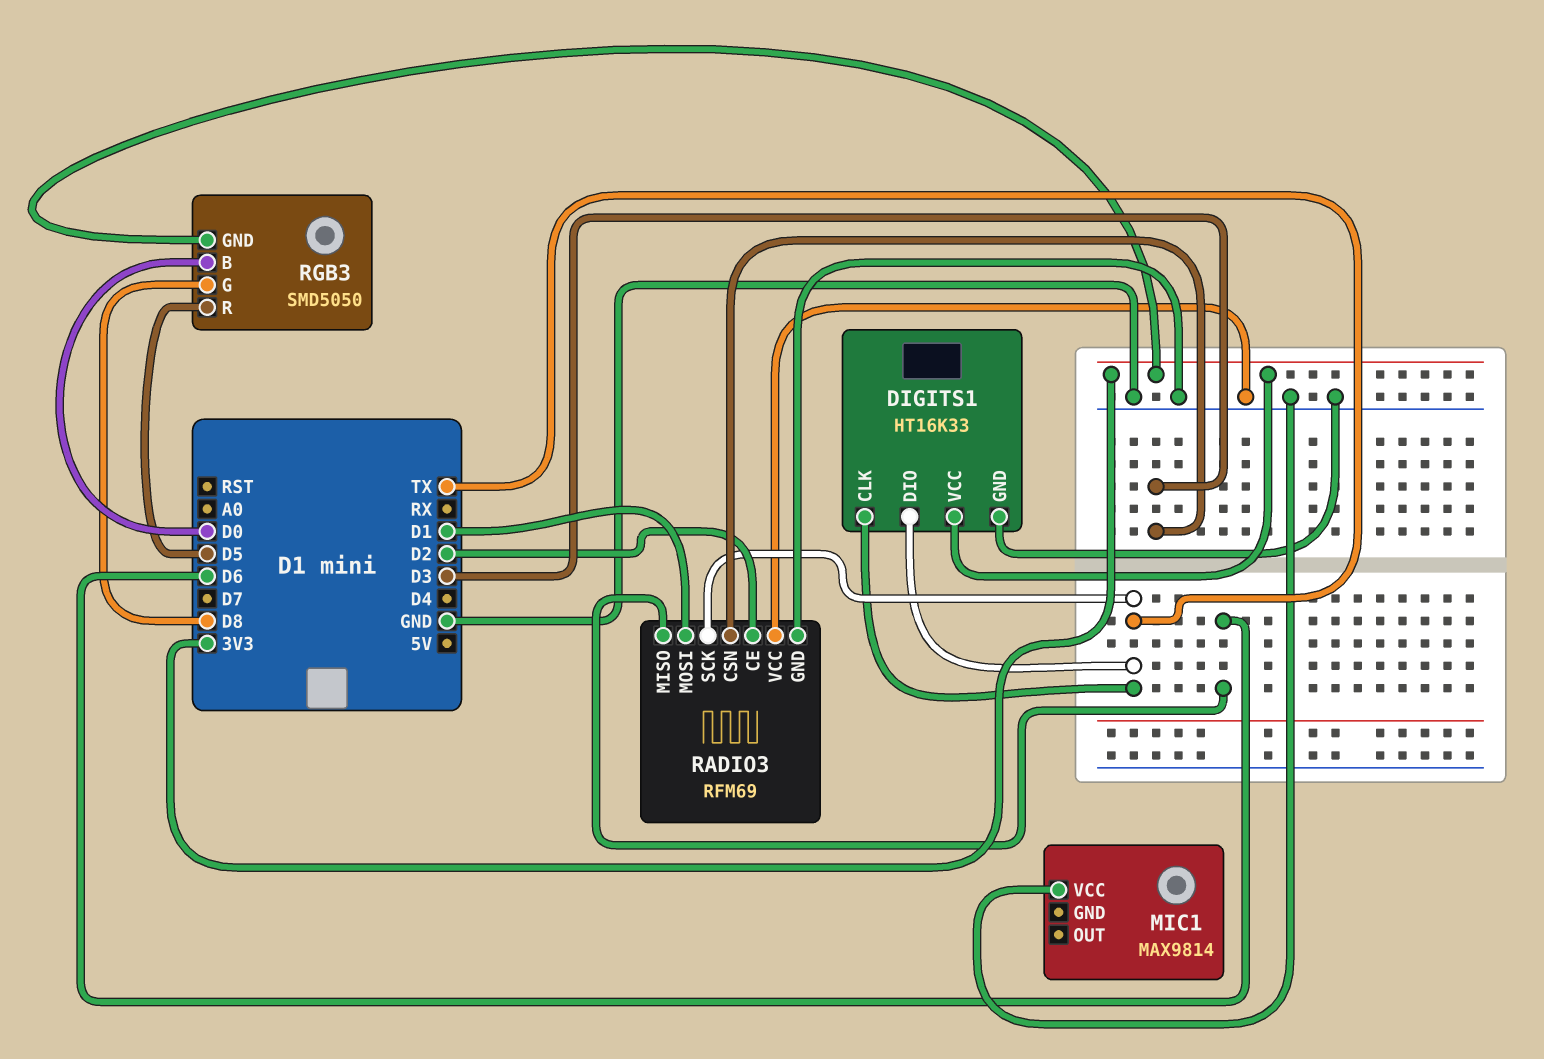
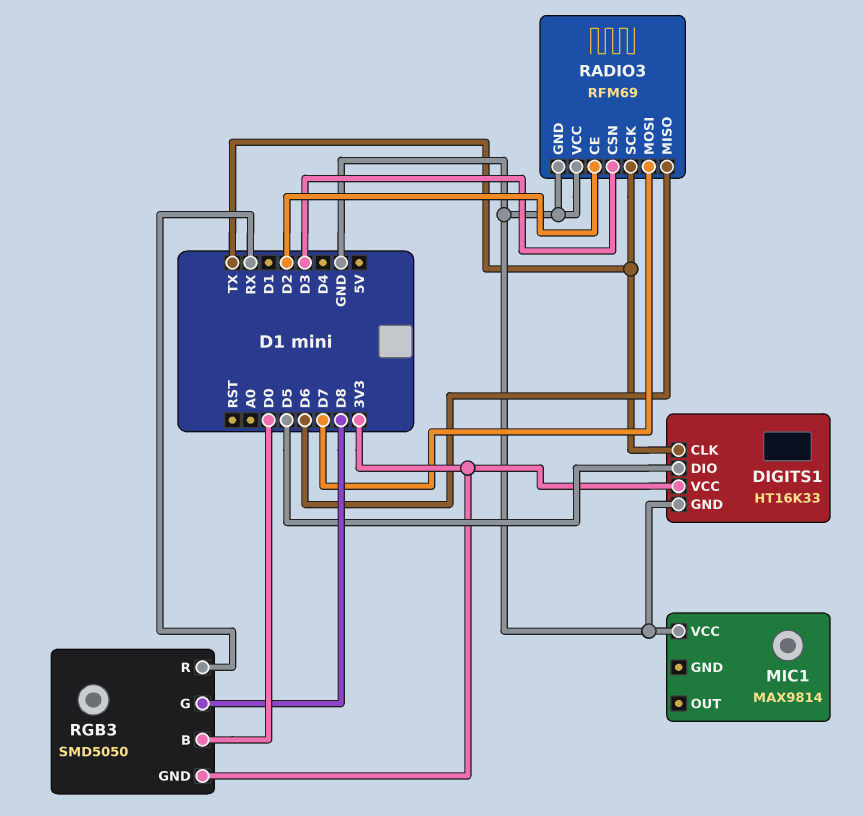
DIGITS1 pin DIO: TX -> D5
RADIO3 pin MOSI: D1 -> D7
RGB3 pin R: D5 -> RX

